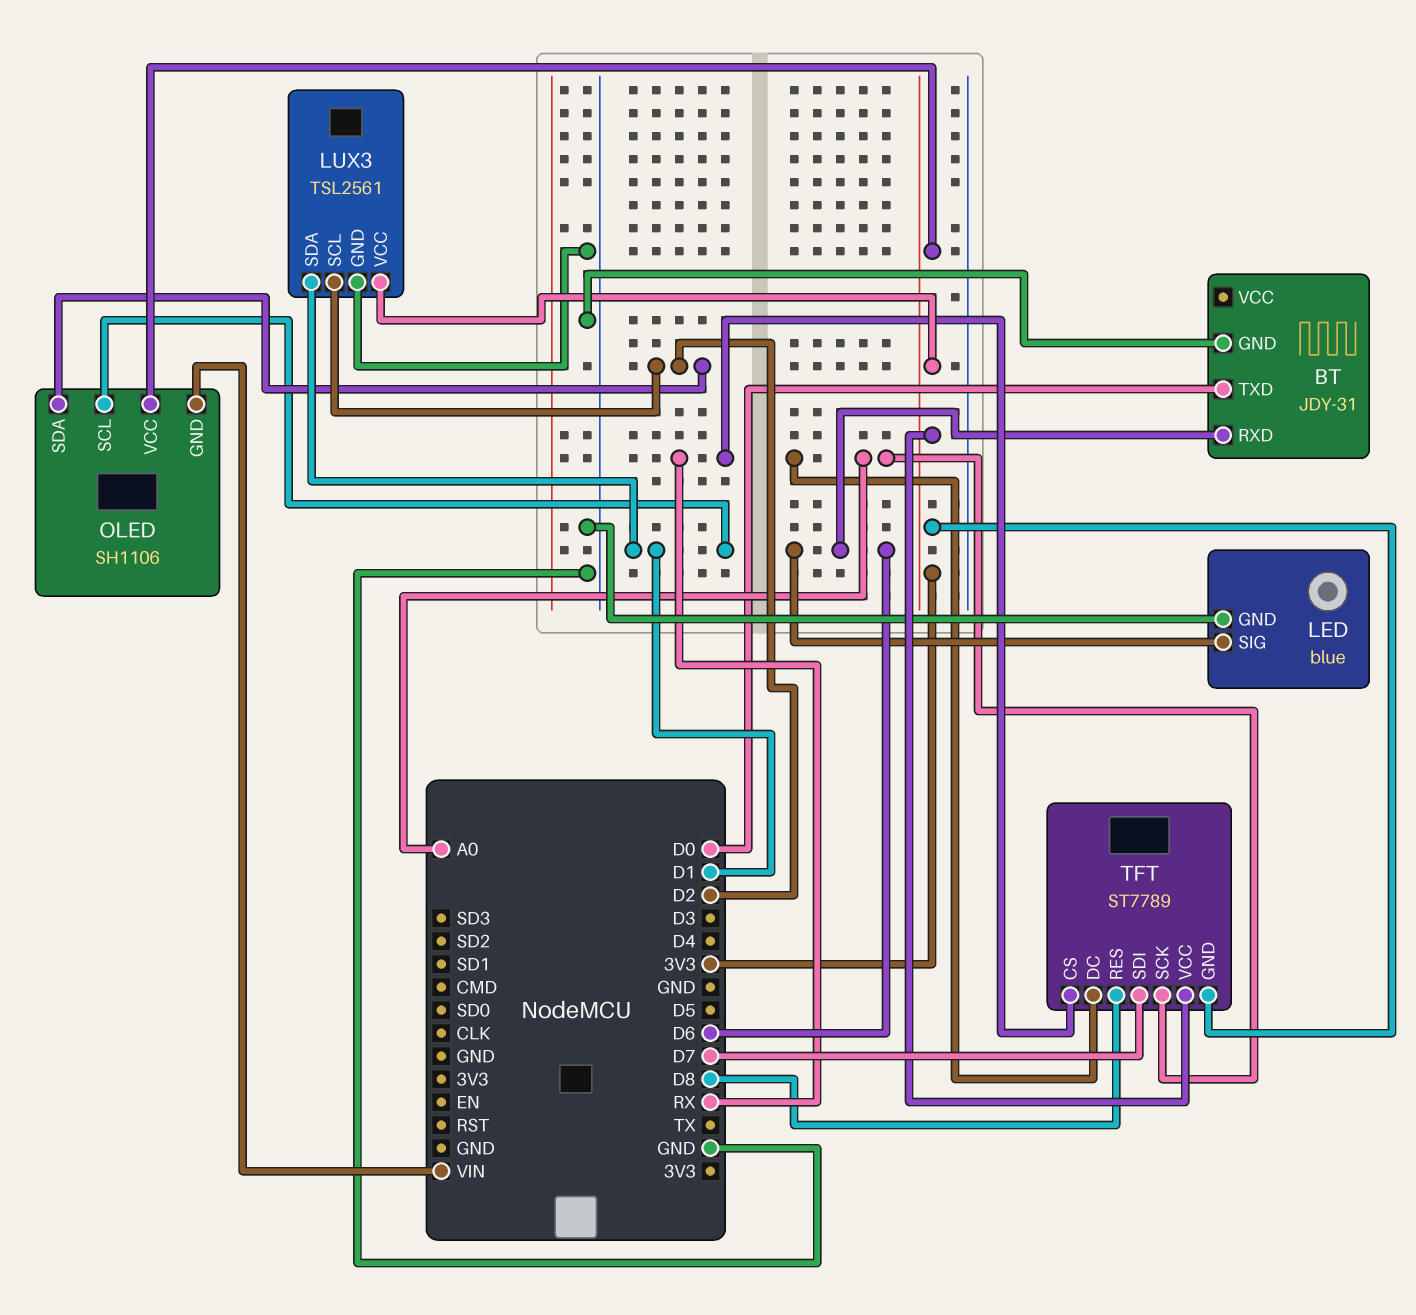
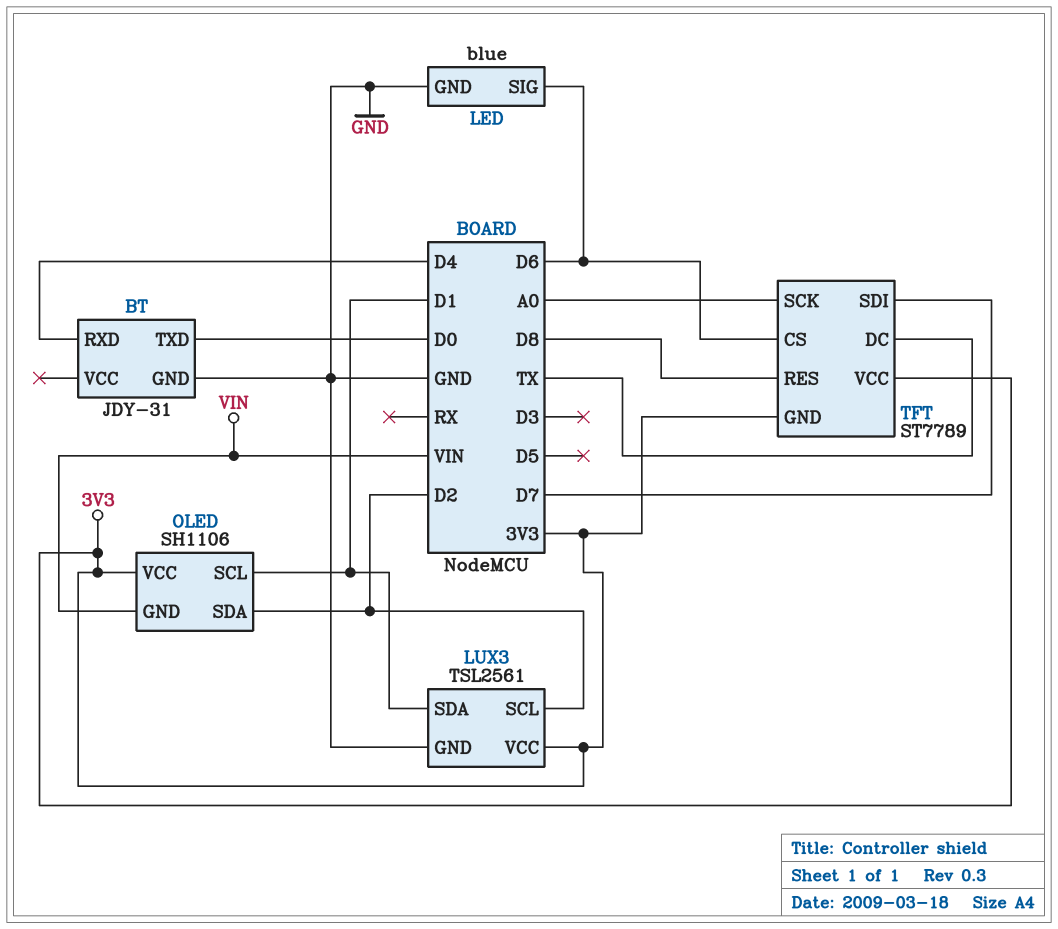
BT pin RXD: D6 -> D4
TFT pin CS: RX -> D6
TFT pin DC: A0 -> TX

